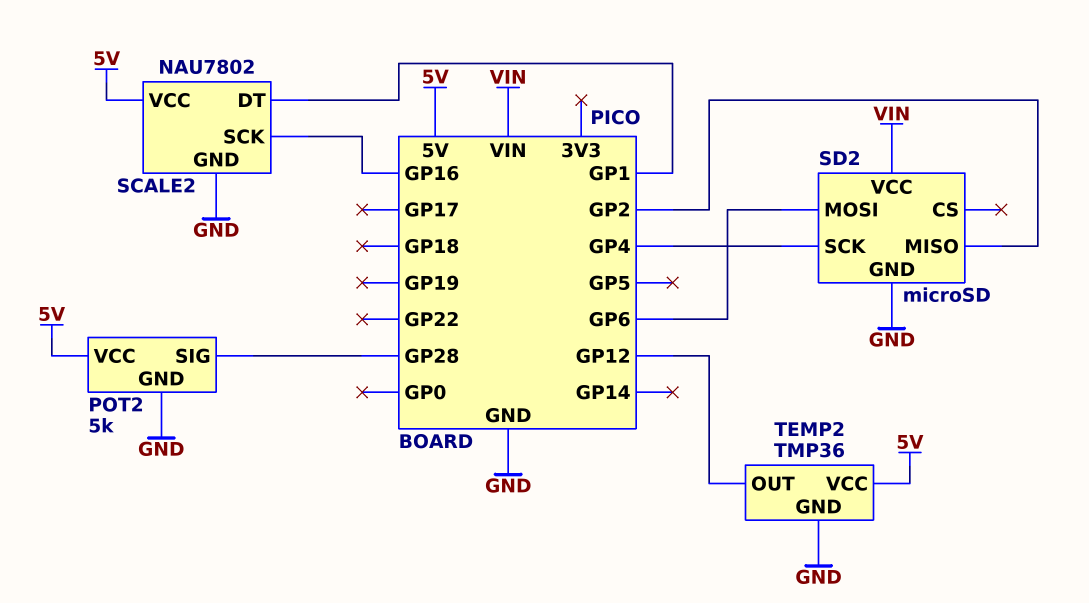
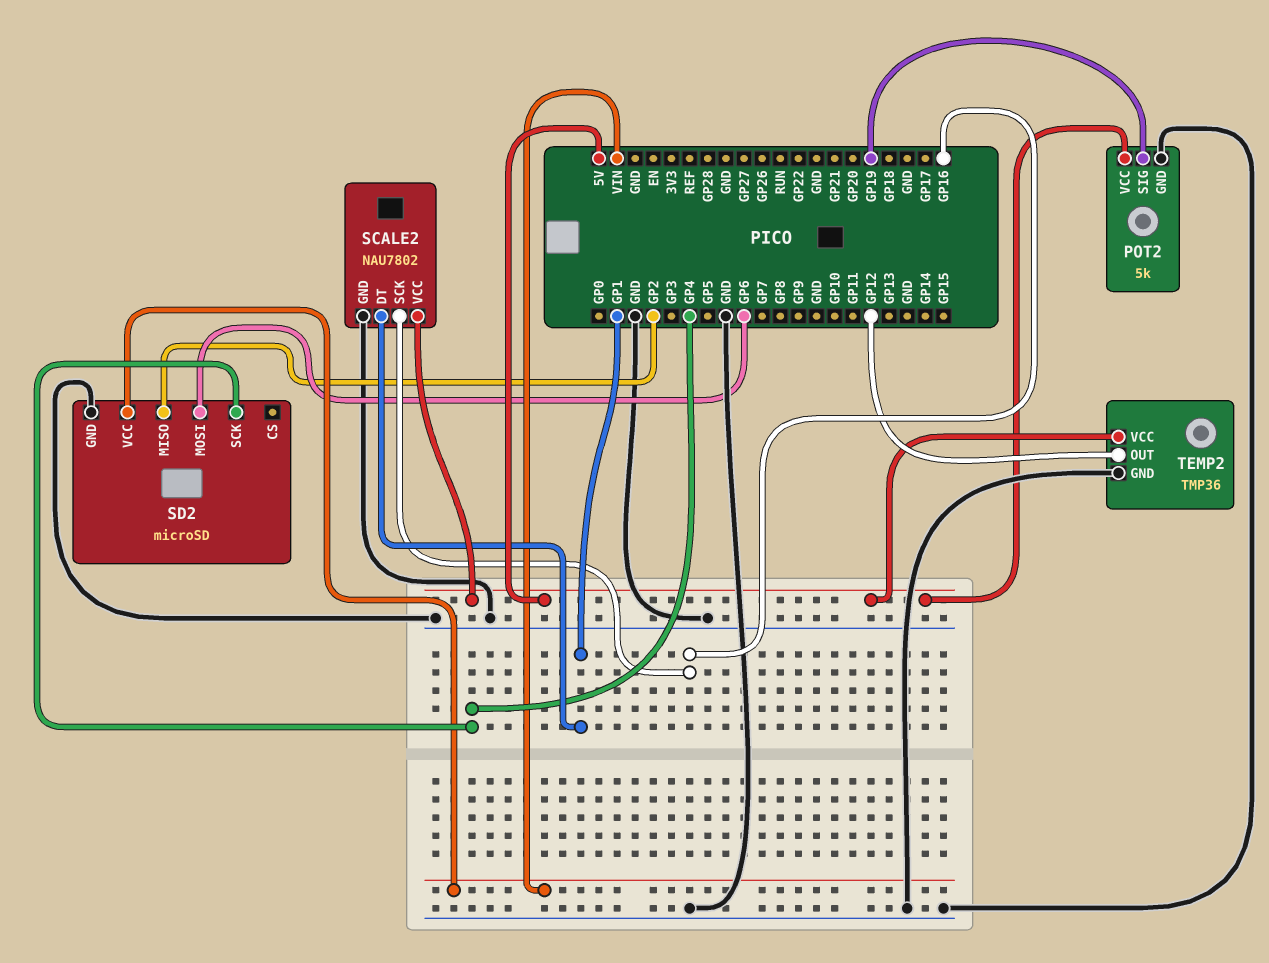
POT2 pin SIG: GP28 -> GP19

